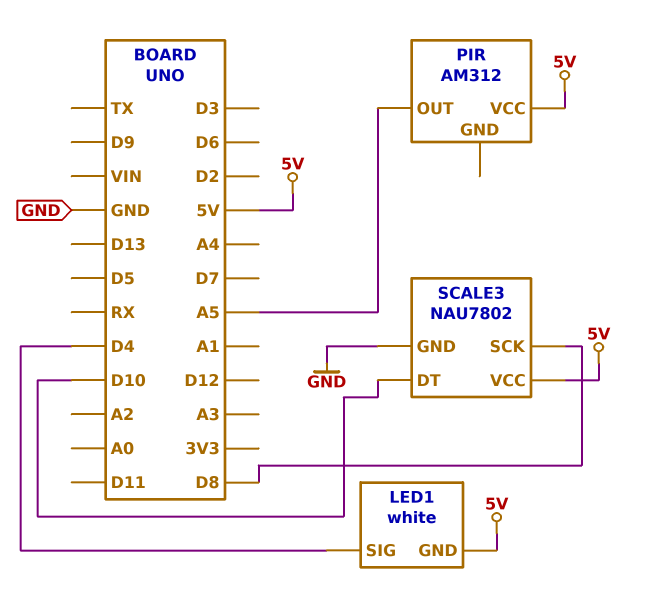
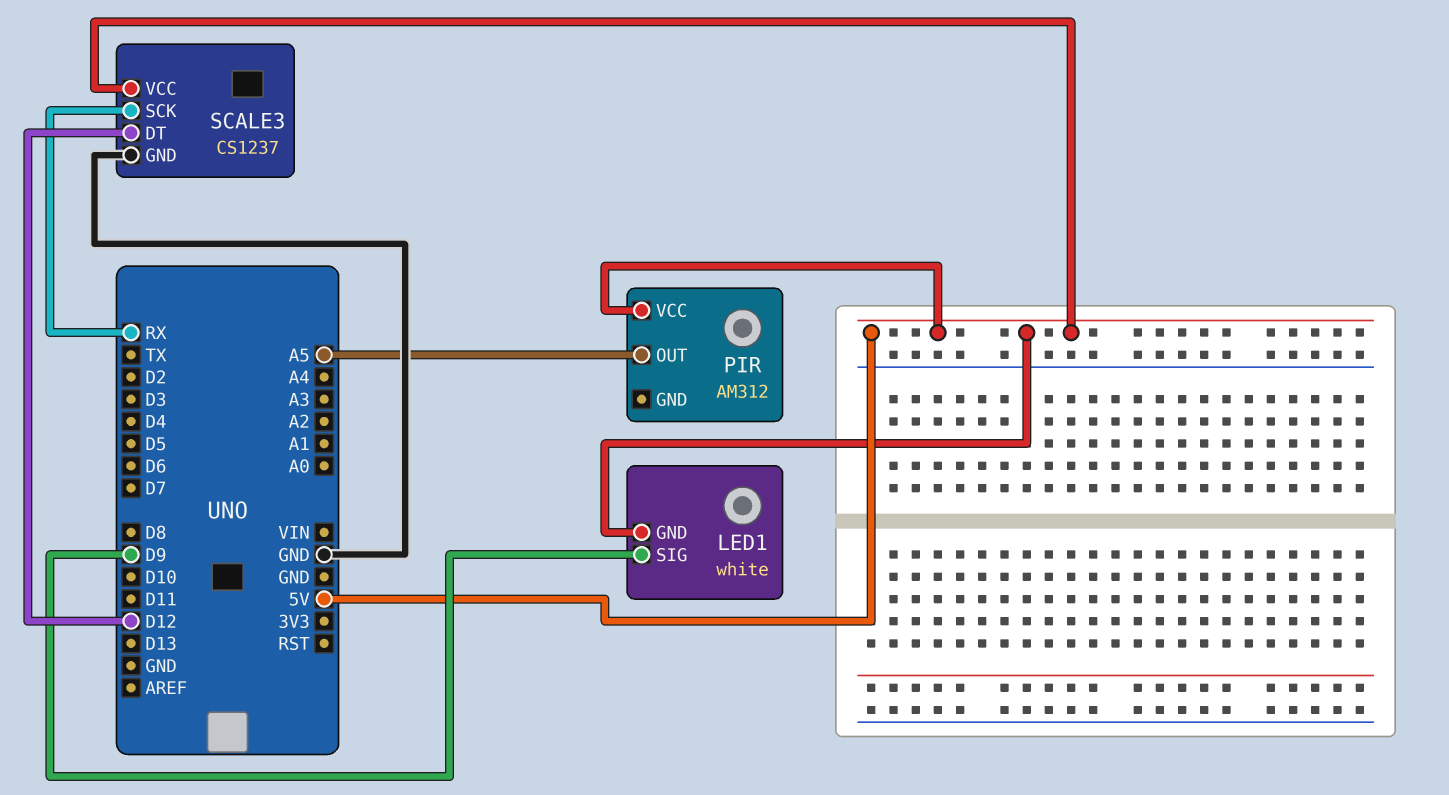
LED1 pin SIG: D4 -> D9
SCALE3: NAU7802 -> CS1237
SCALE3 pin DT: D10 -> D12
SCALE3 pin SCK: D8 -> RX

